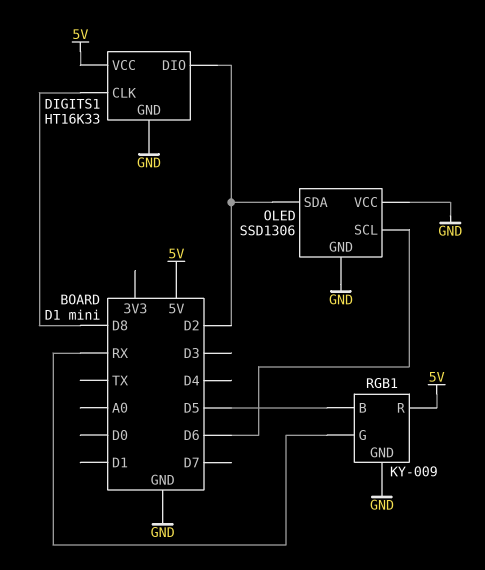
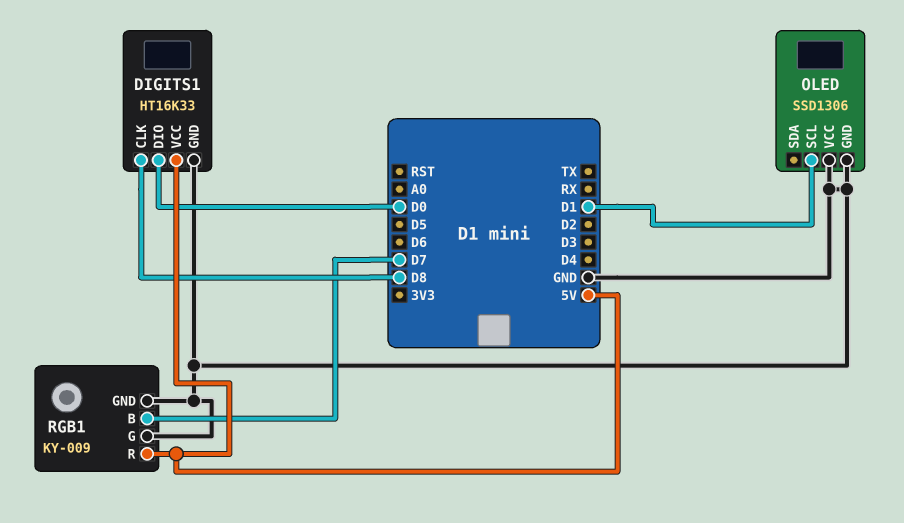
DIGITS1 pin DIO: D2 -> D0
OLED pin SCL: D6 -> D1
OLED pin SDA: D2 -> none
RGB1 pin B: D5 -> D7
RGB1 pin G: RX -> GND

